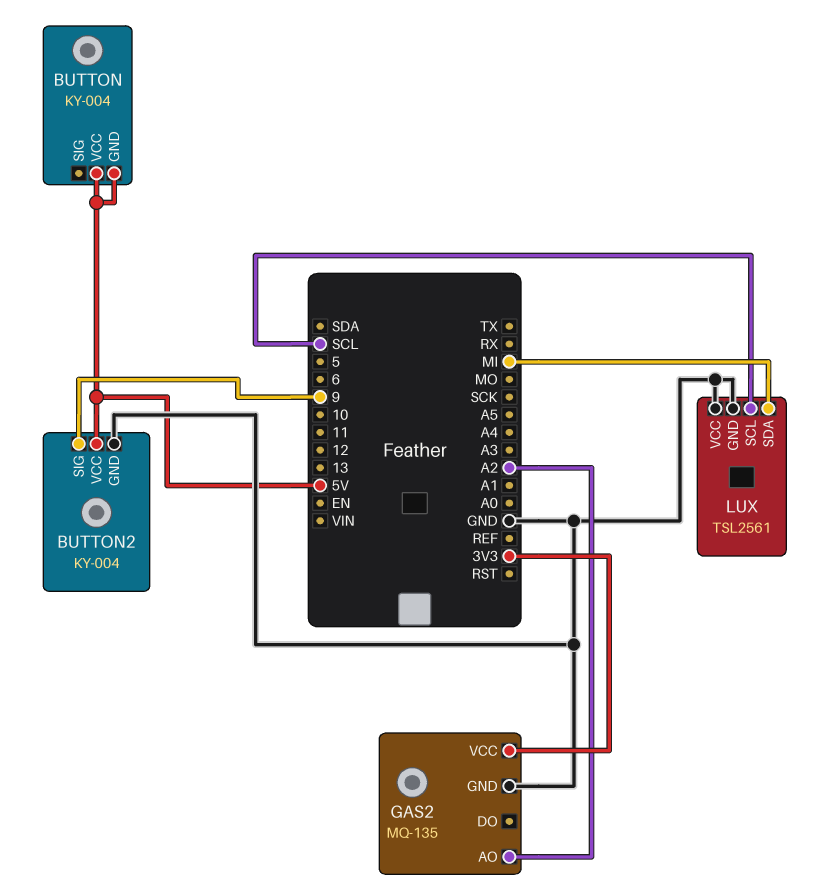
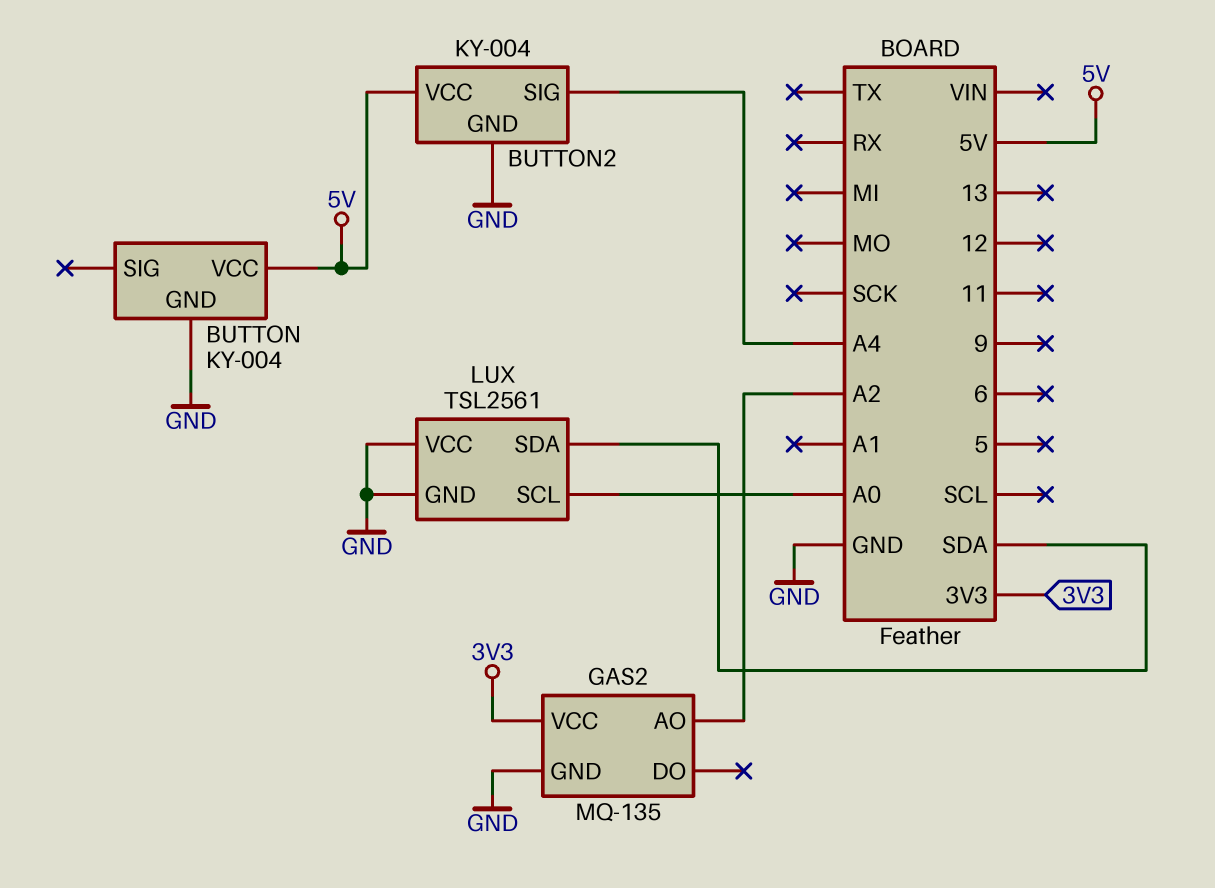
BUTTON pin GND: 5V -> GND
BUTTON2 pin SIG: 9 -> A4
LUX pin SCL: SCL -> A0
LUX pin SDA: MI -> SDA

